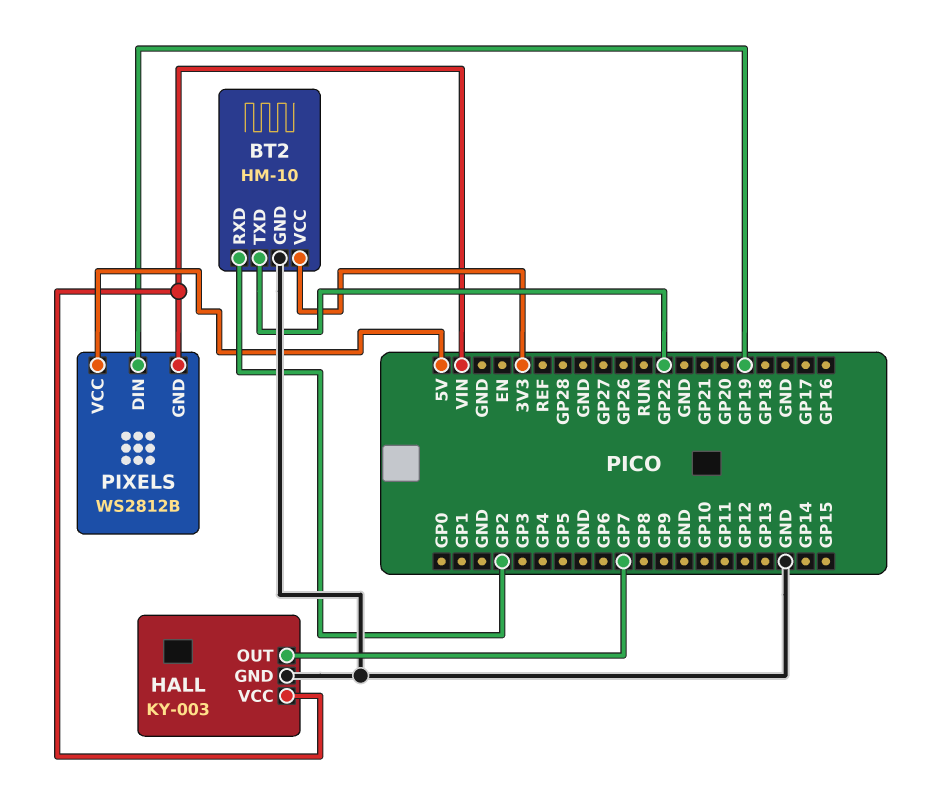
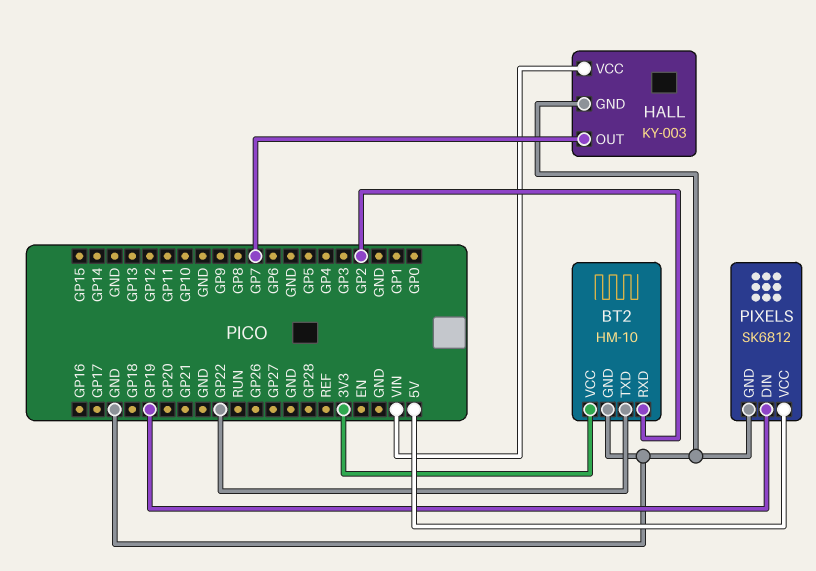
PIXELS: WS2812B -> SK6812
PIXELS pin GND: VIN -> GND

